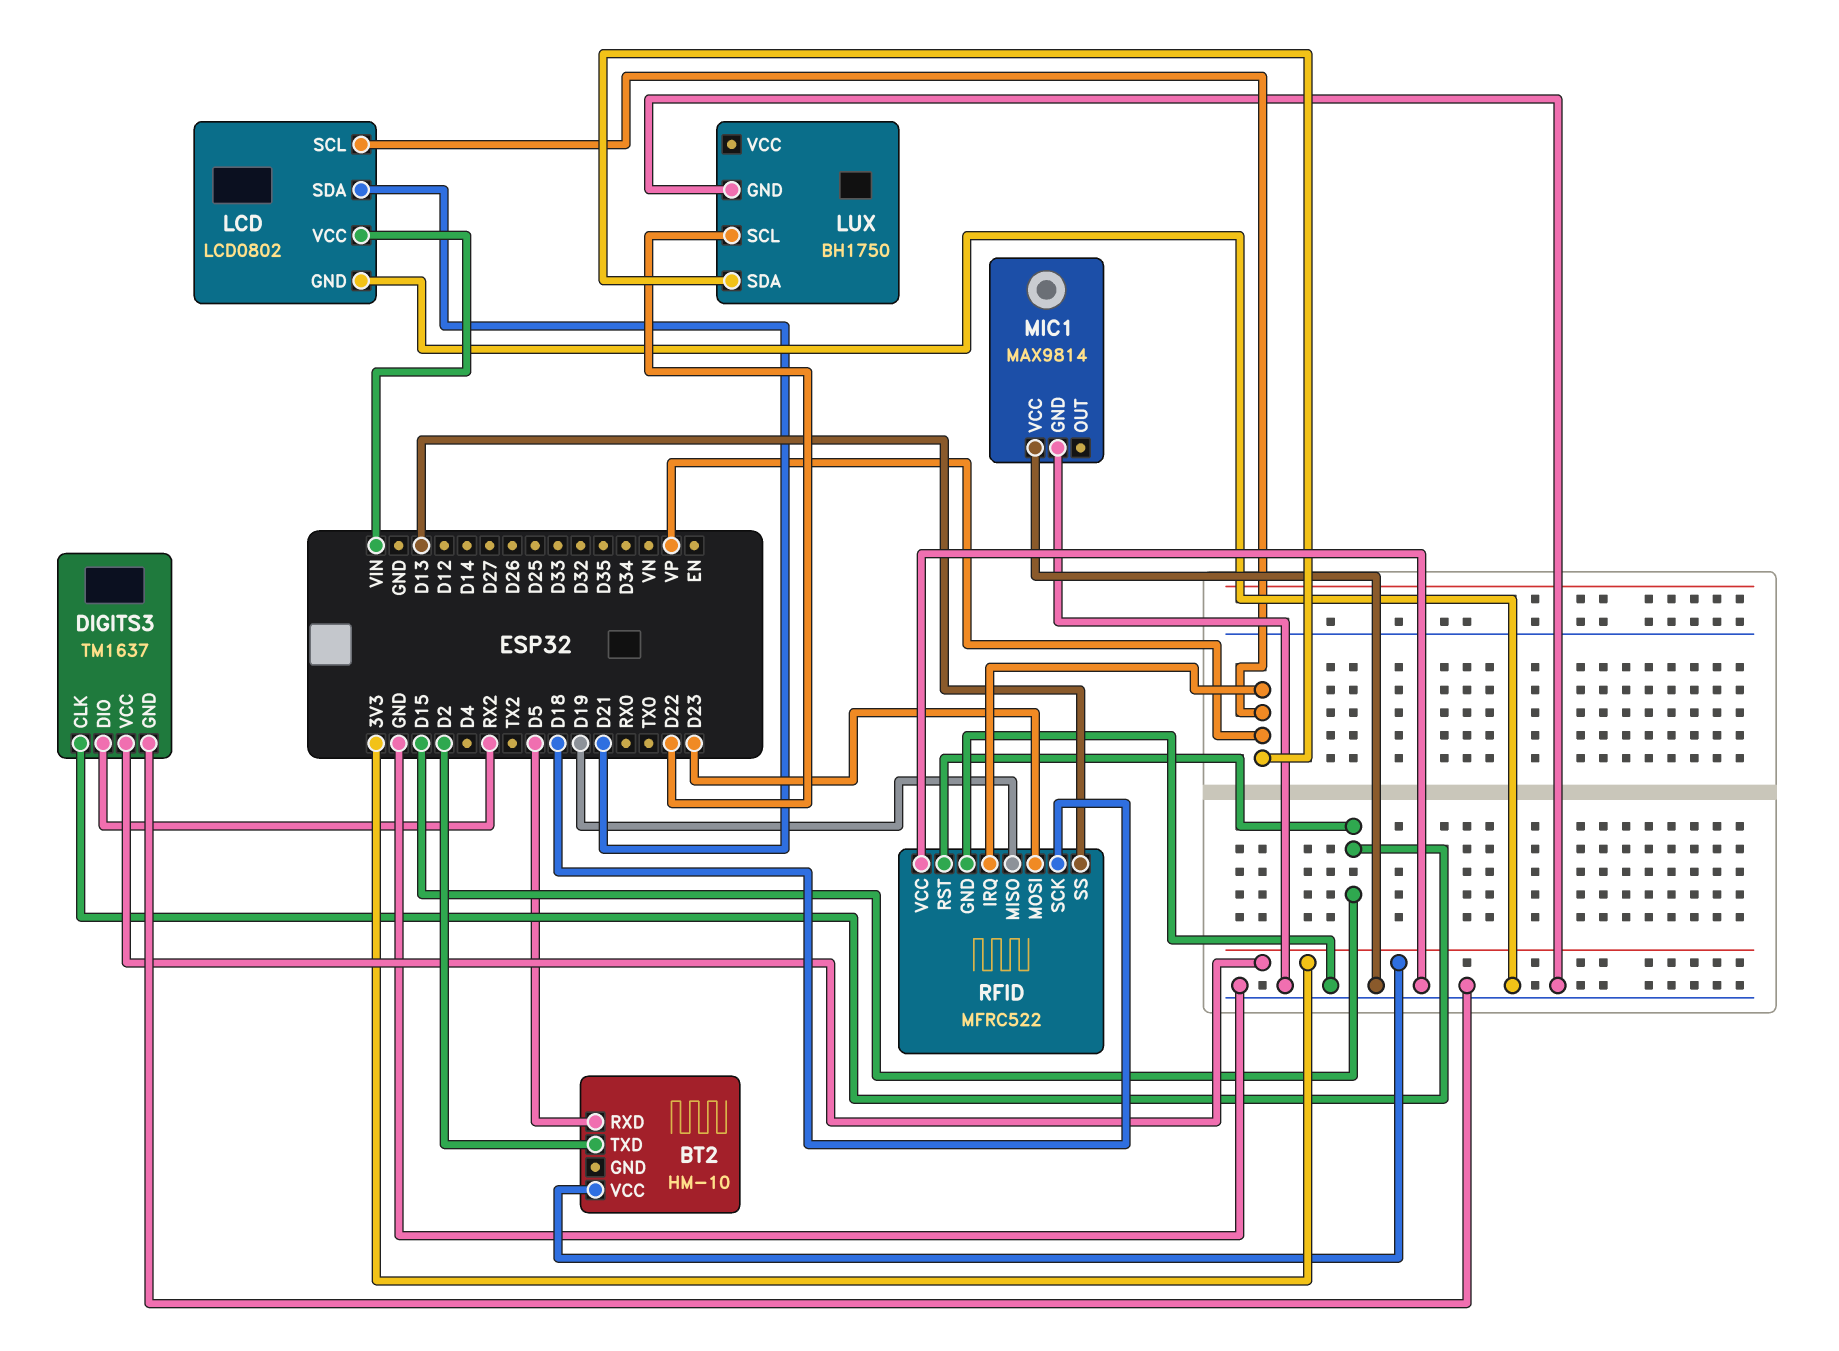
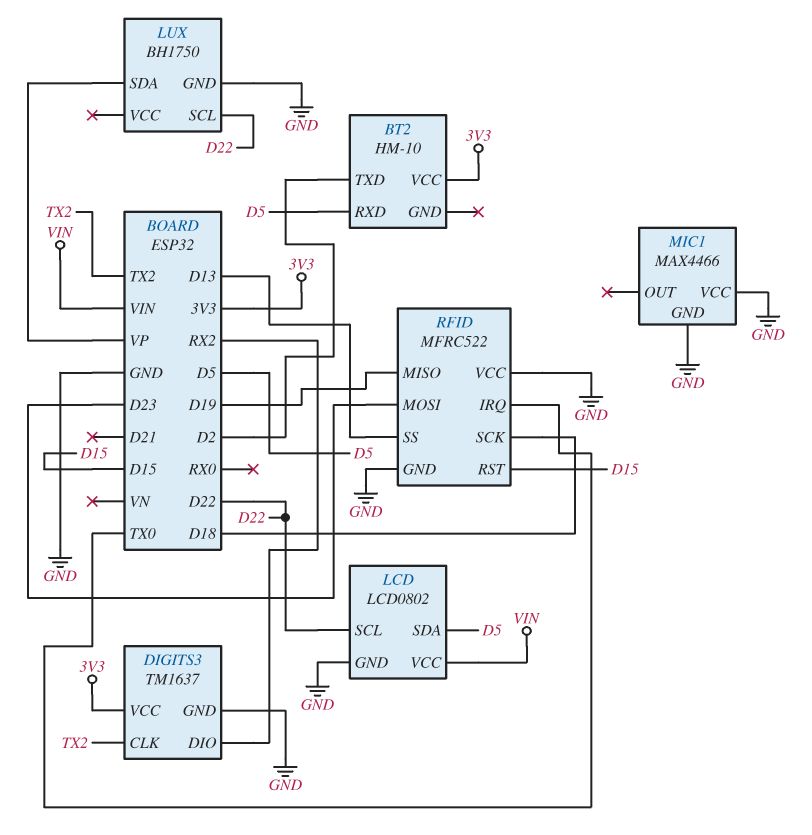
DIGITS3 pin CLK: D15 -> TX2
LCD pin SCL: VP -> D22
LCD pin SDA: D21 -> D5
MIC1: MAX9814 -> MAX4466
RFID pin IRQ: VP -> TX0

